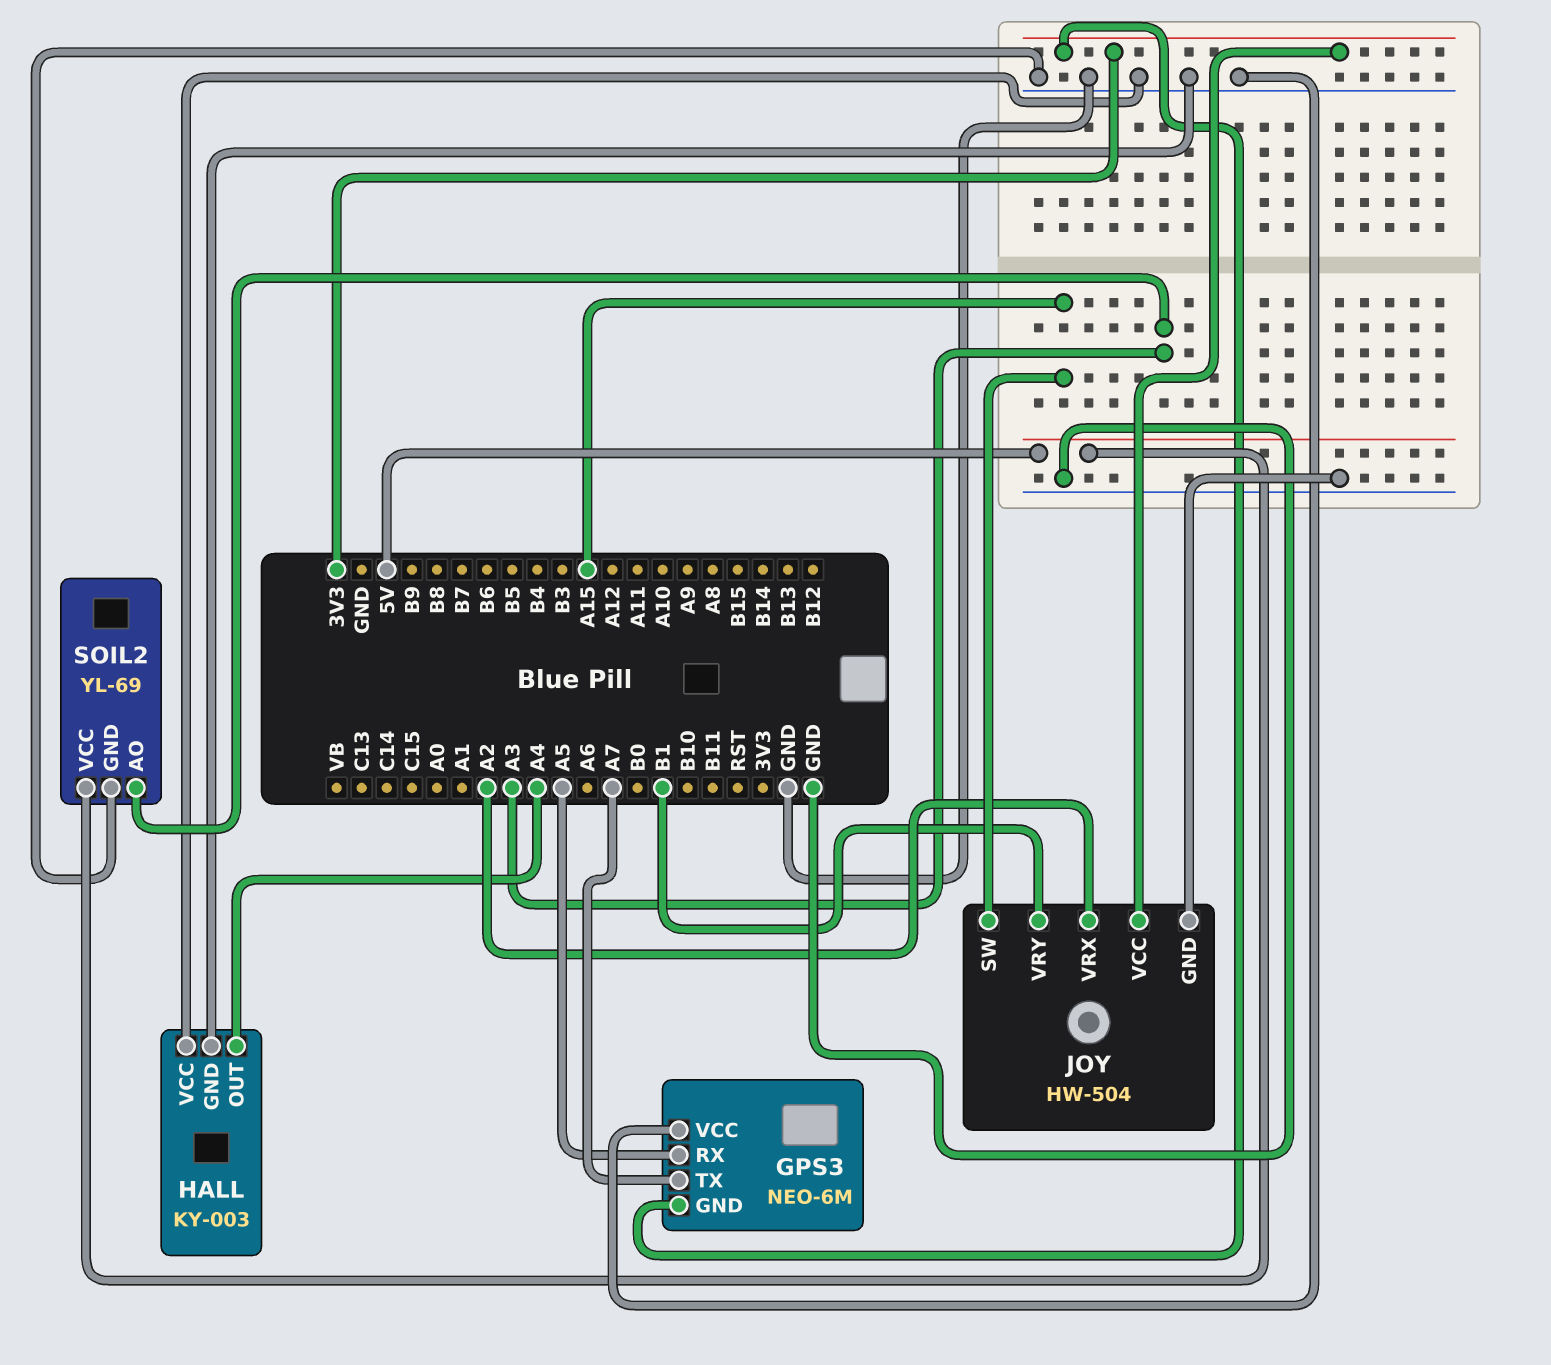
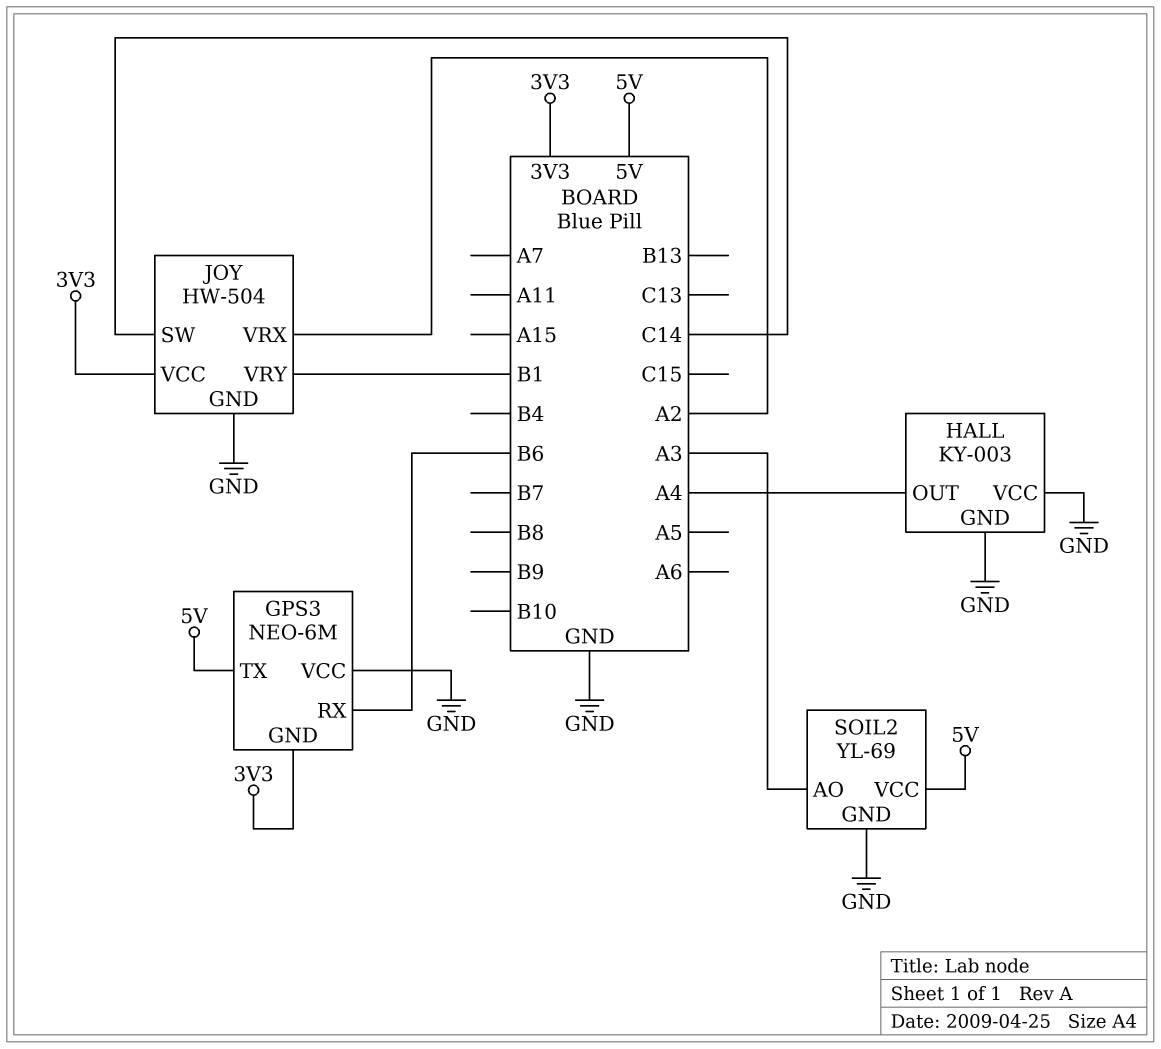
GPS3 pin RX: A5 -> B6
GPS3 pin TX: A7 -> 5V
JOY pin SW: A15 -> C14

